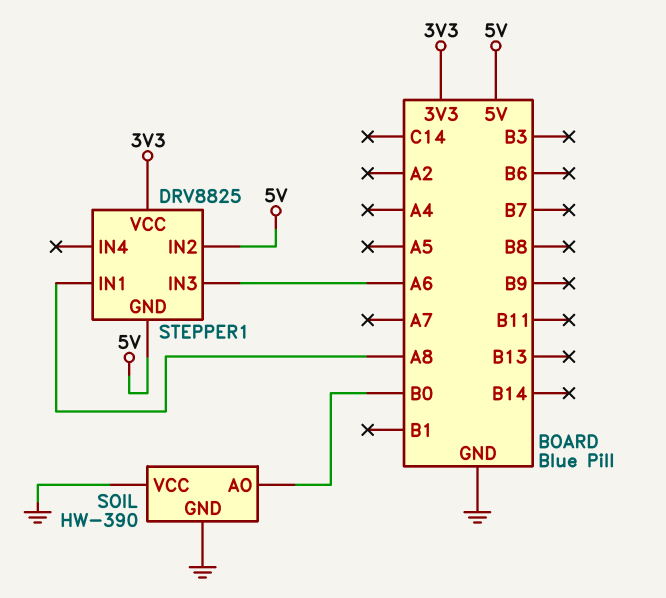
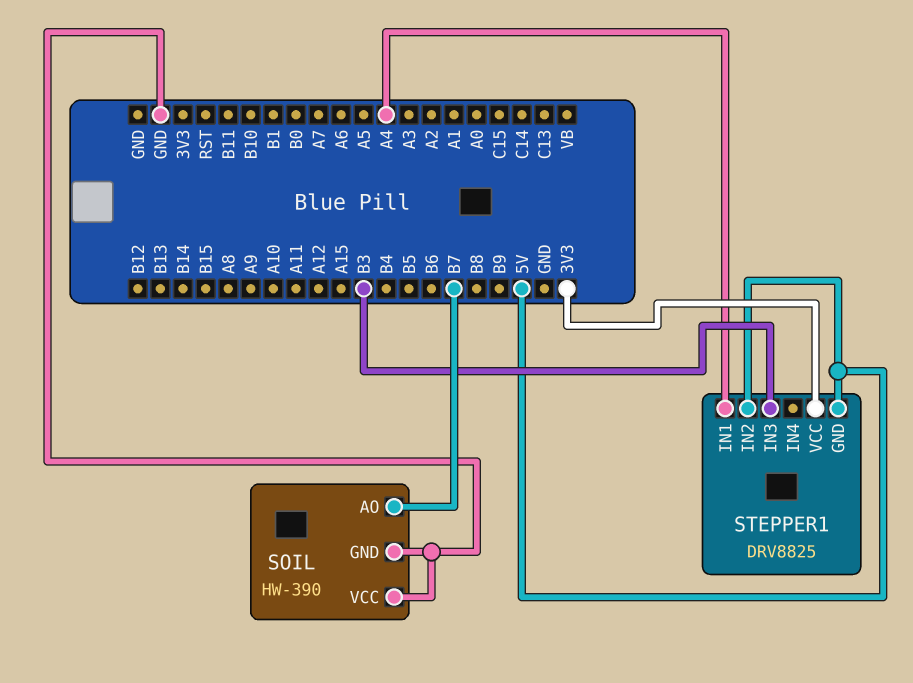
SOIL pin AO: B0 -> B7
STEPPER1 pin IN1: A8 -> A4
STEPPER1 pin IN3: A6 -> B3

